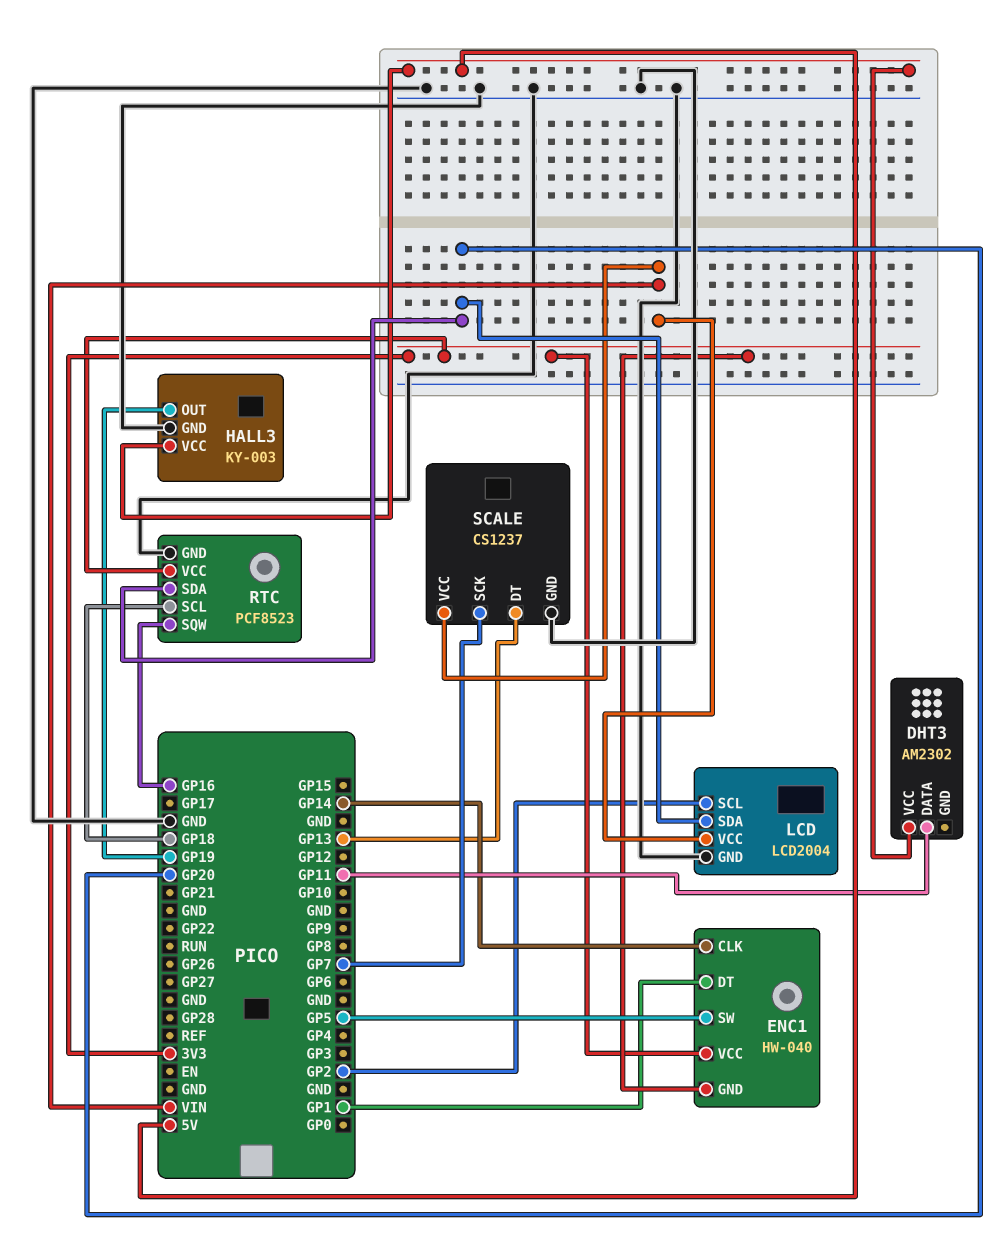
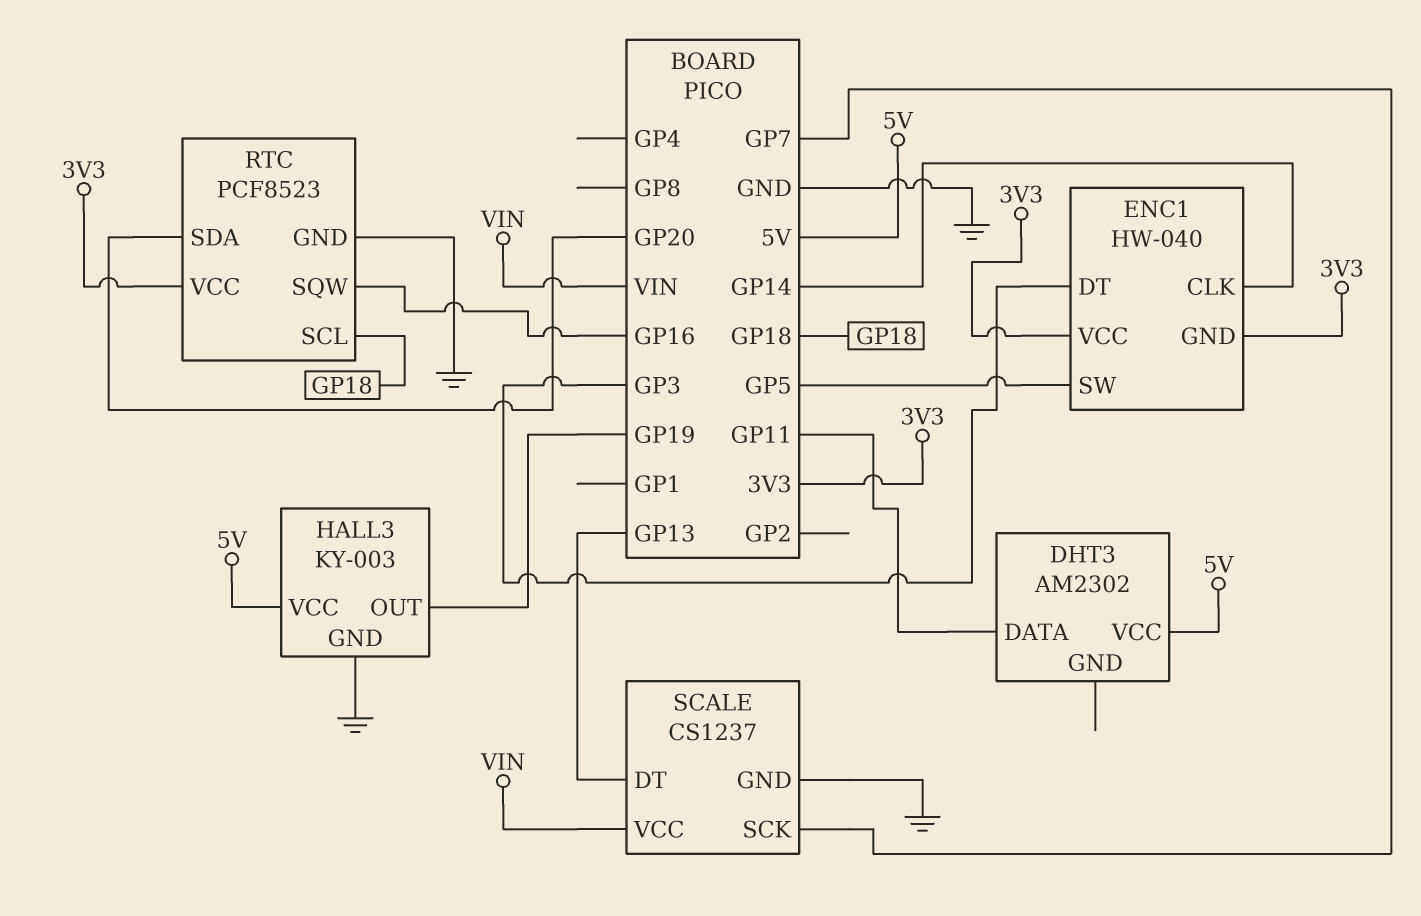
ENC1 pin DT: GP1 -> GP3
LCD: LCD2004 -> none
LCD pin GND: GND -> none
LCD pin SCL: GP2 -> none
LCD pin SDA: GP20 -> none
LCD pin VCC: VIN -> none

